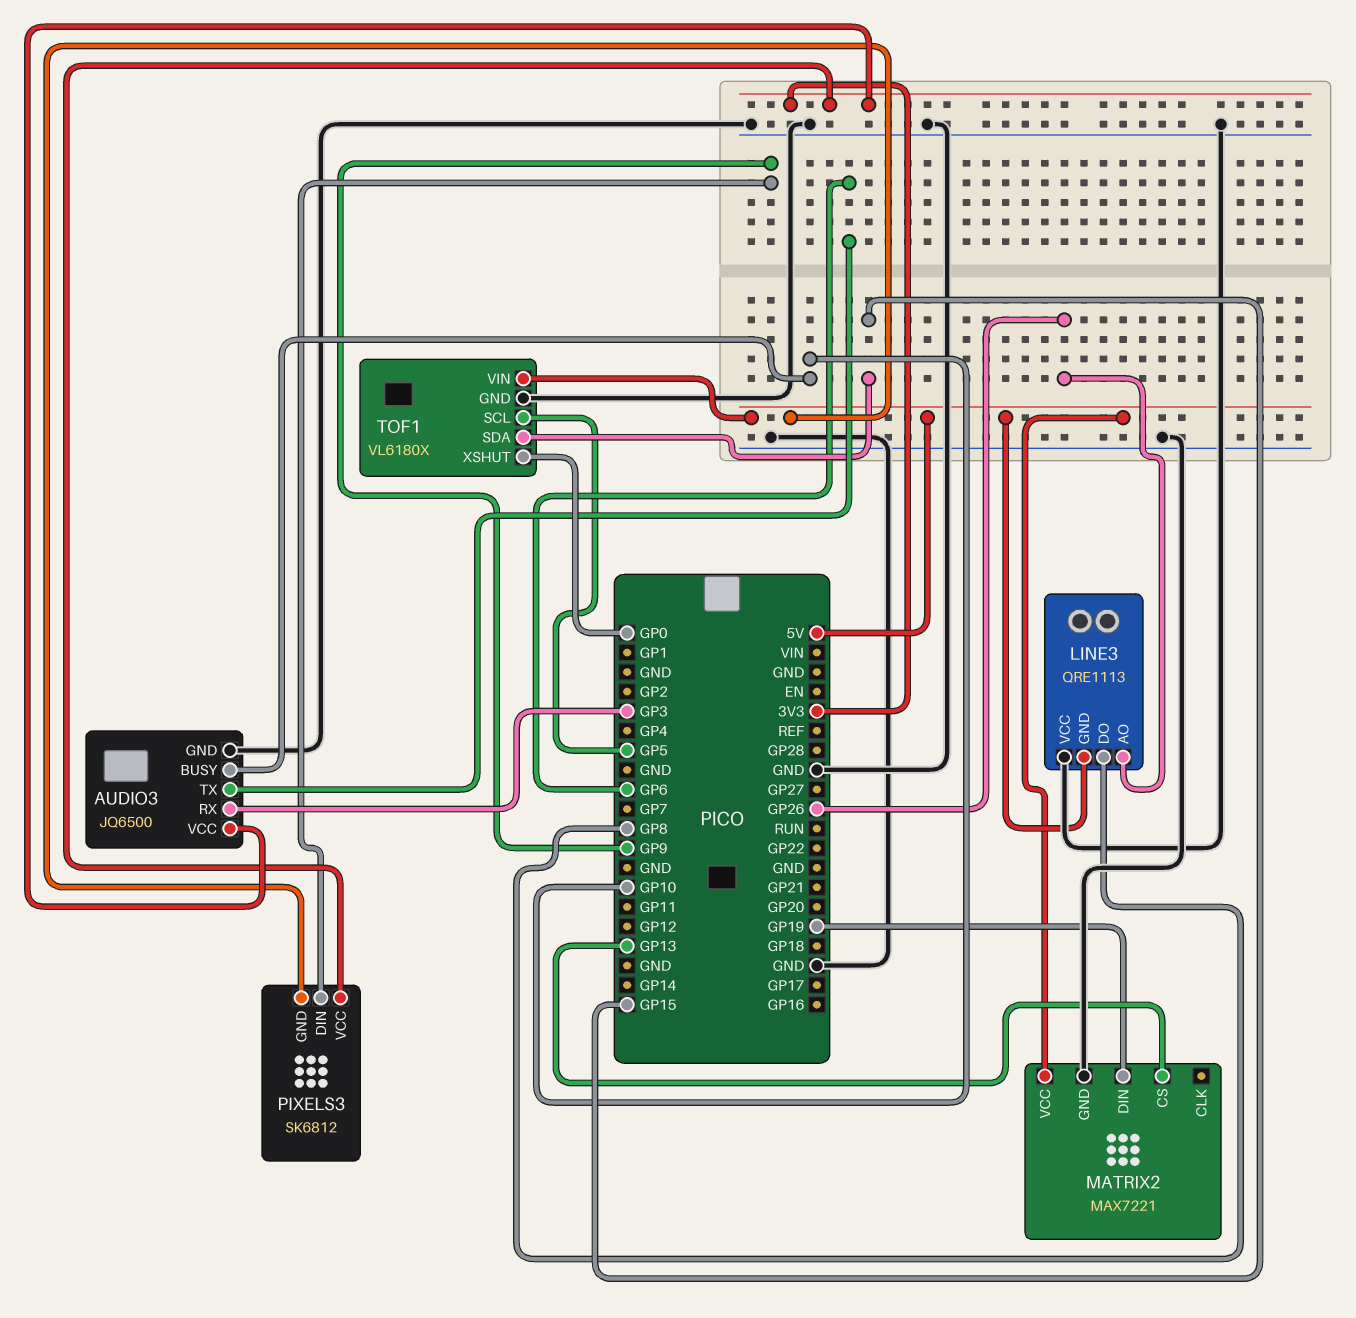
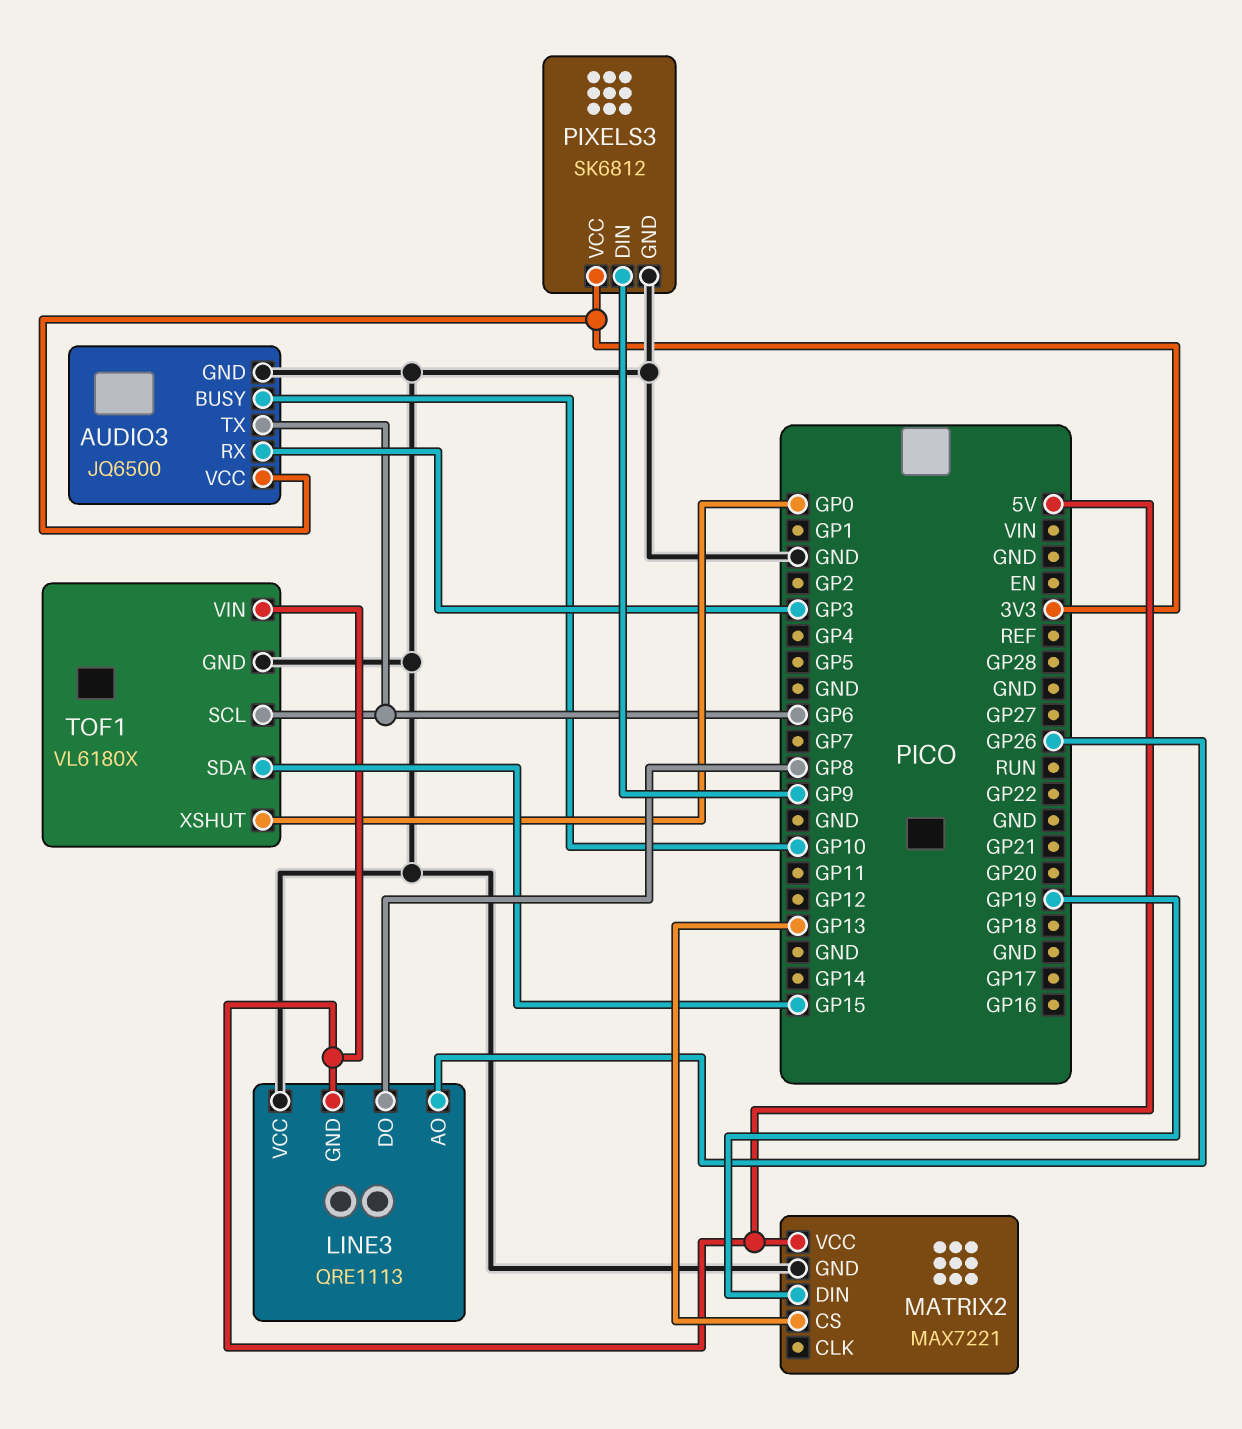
PIXELS3 pin GND: 5V -> GND
TOF1 pin SCL: GP5 -> GP6

